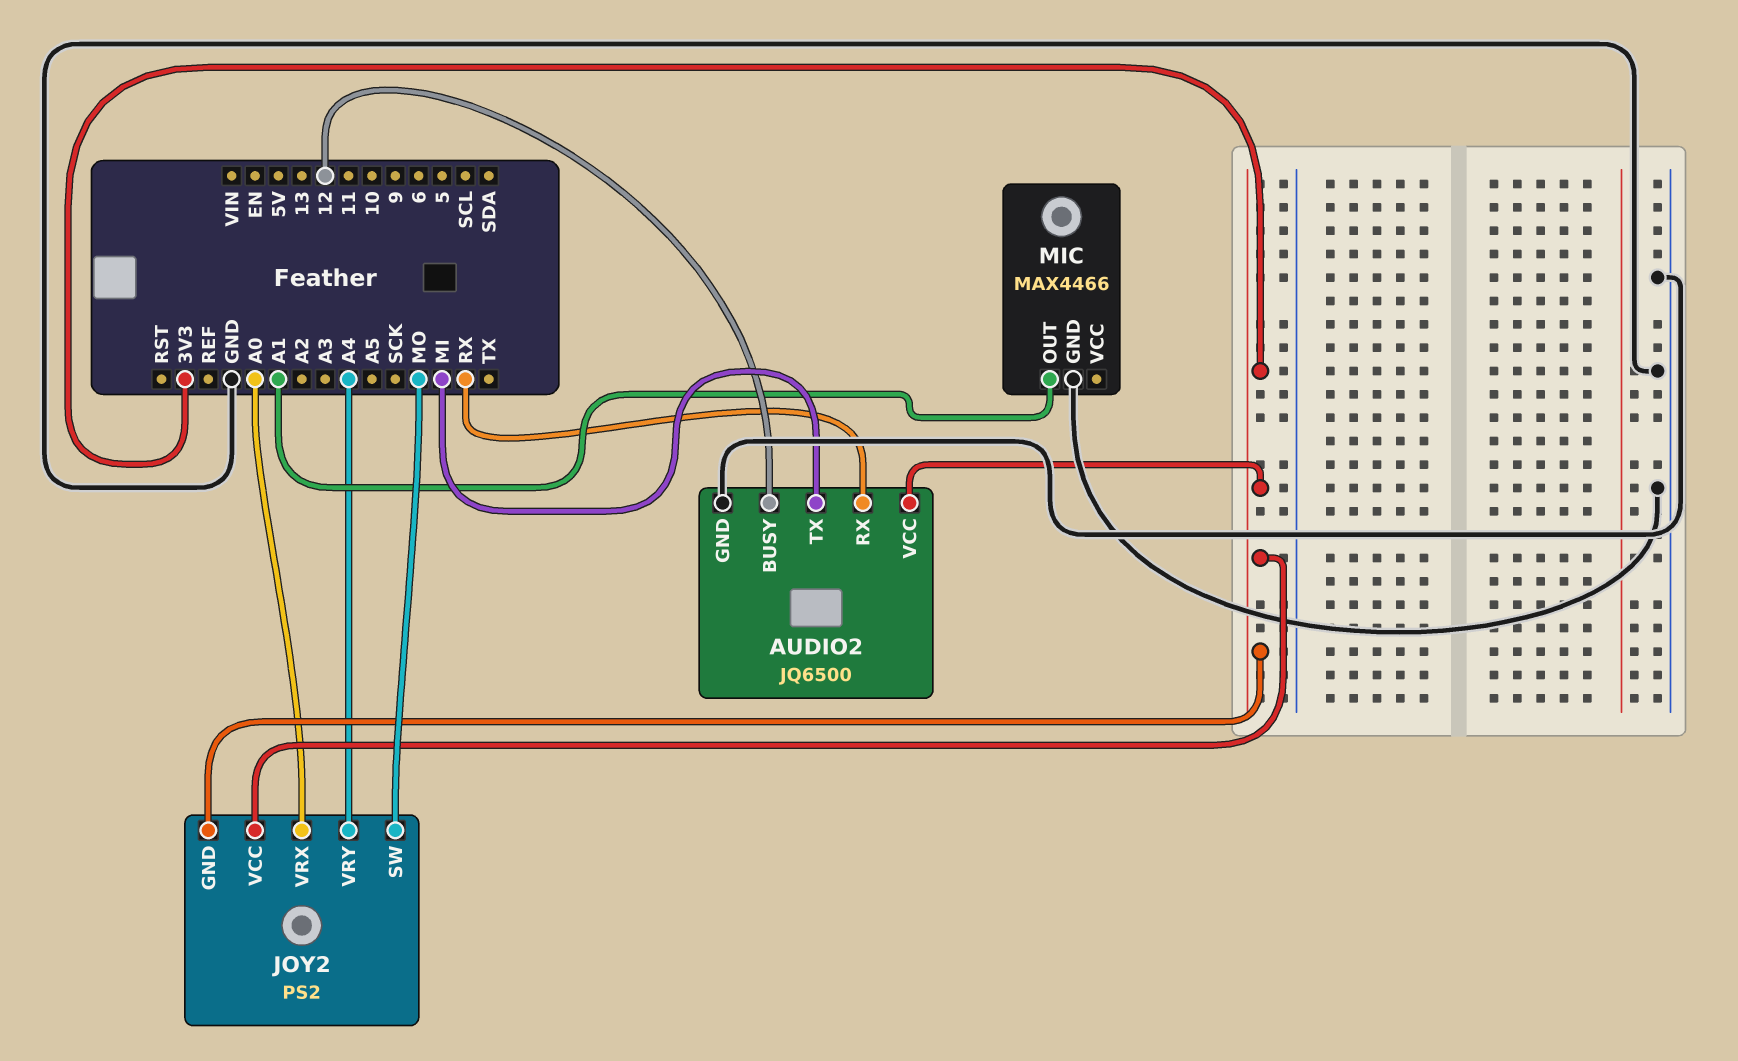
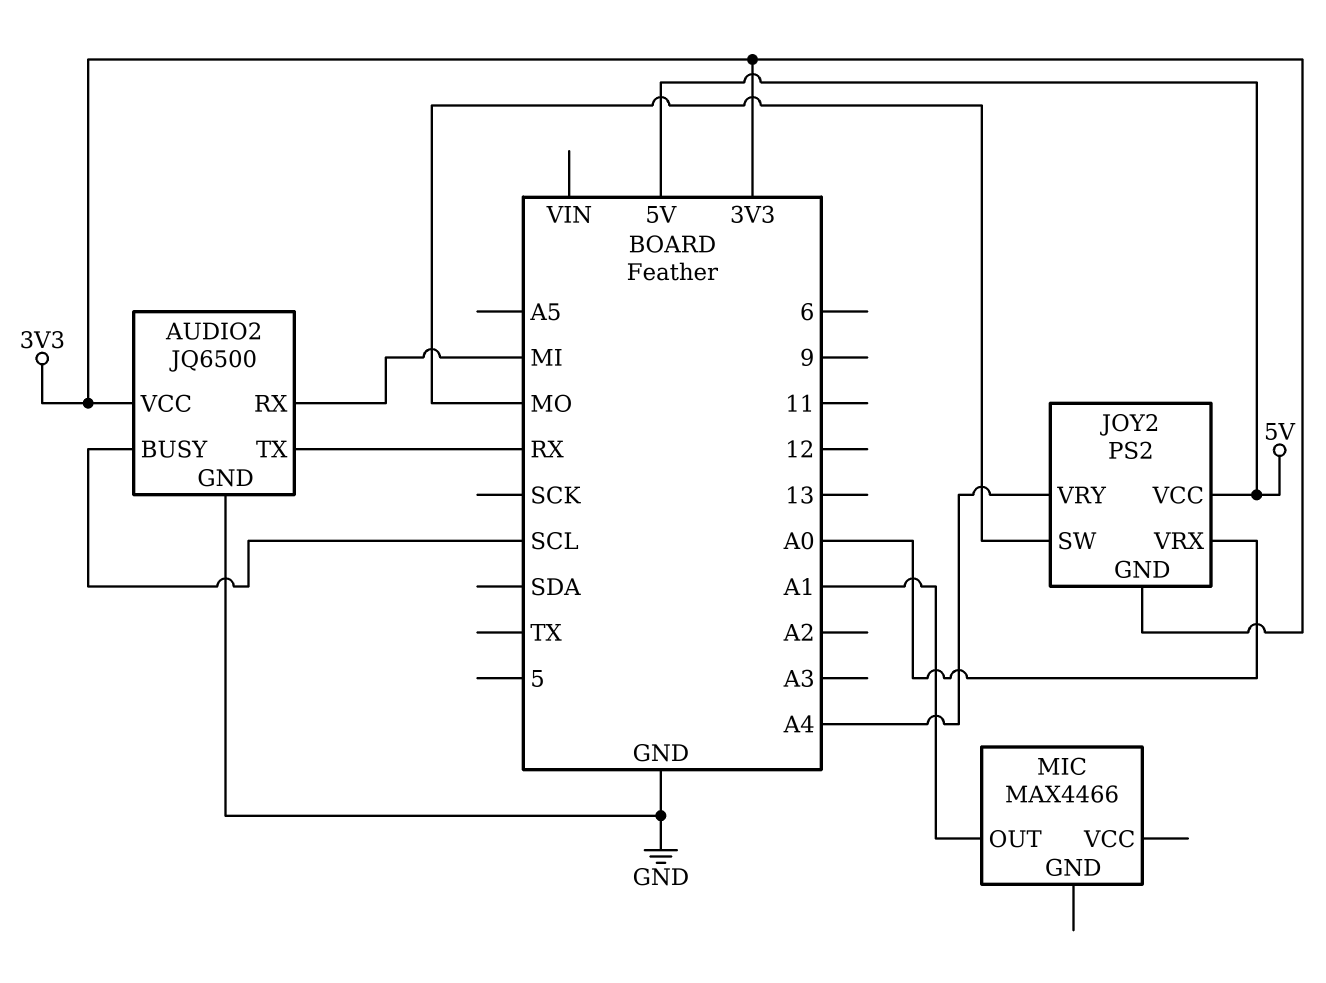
AUDIO2 pin BUSY: 12 -> SCL
AUDIO2 pin RX: RX -> MI
AUDIO2 pin TX: MI -> RX
JOY2 pin VCC: 3V3 -> 5V
MIC pin GND: GND -> none

